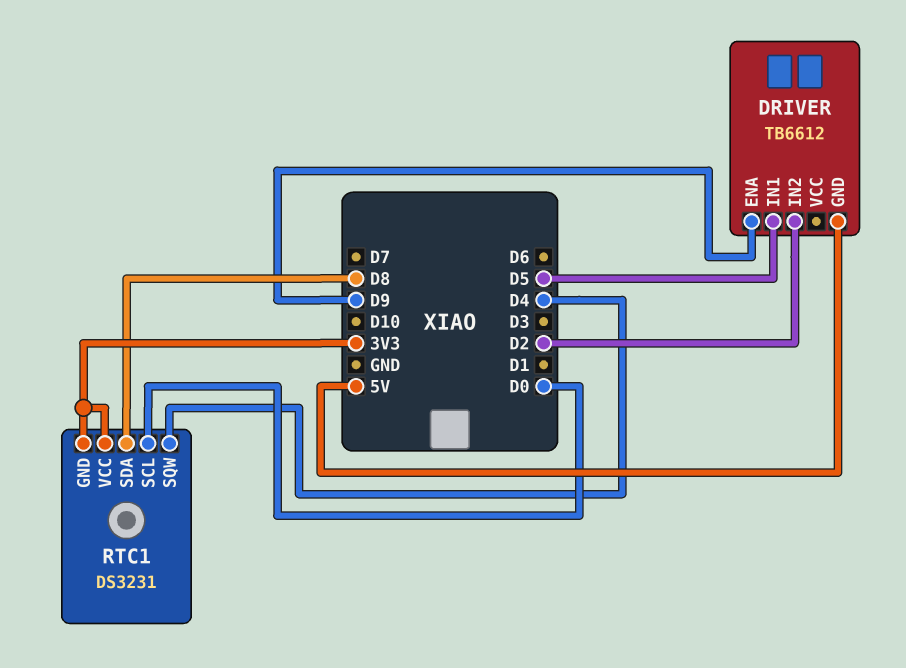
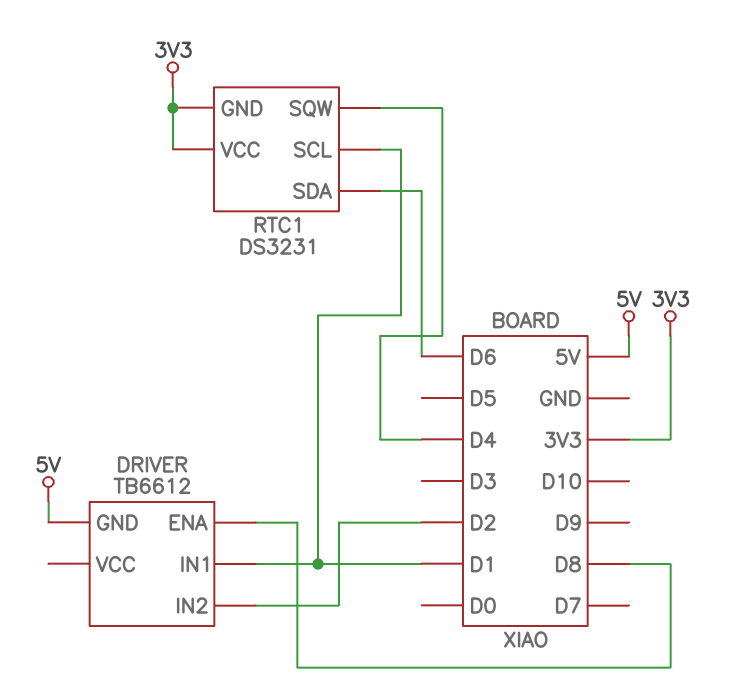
DRIVER pin ENA: D9 -> D8
DRIVER pin IN1: D5 -> D1
RTC1 pin SCL: D0 -> D1
RTC1 pin SDA: D8 -> D6

